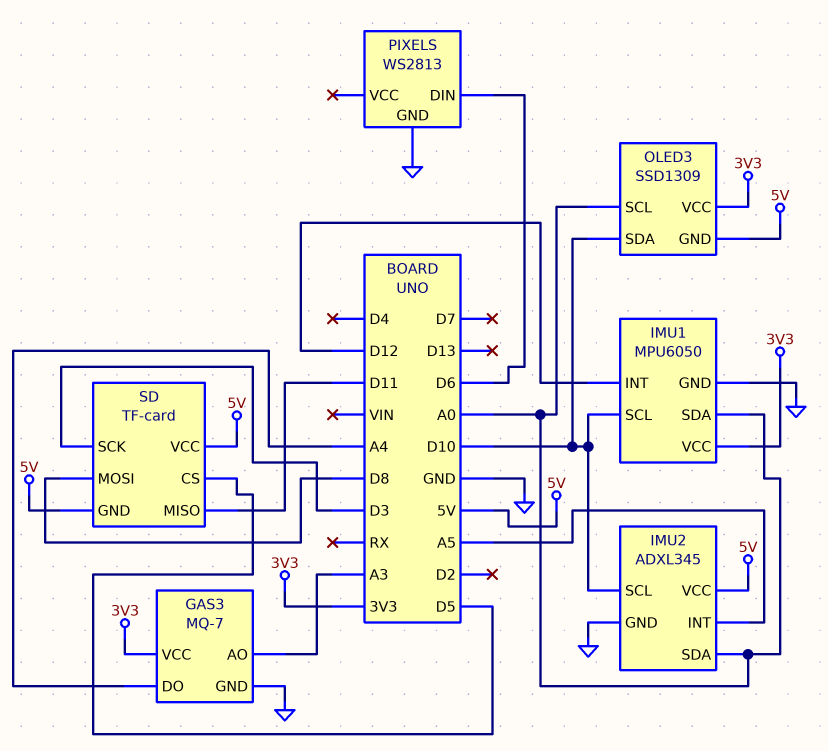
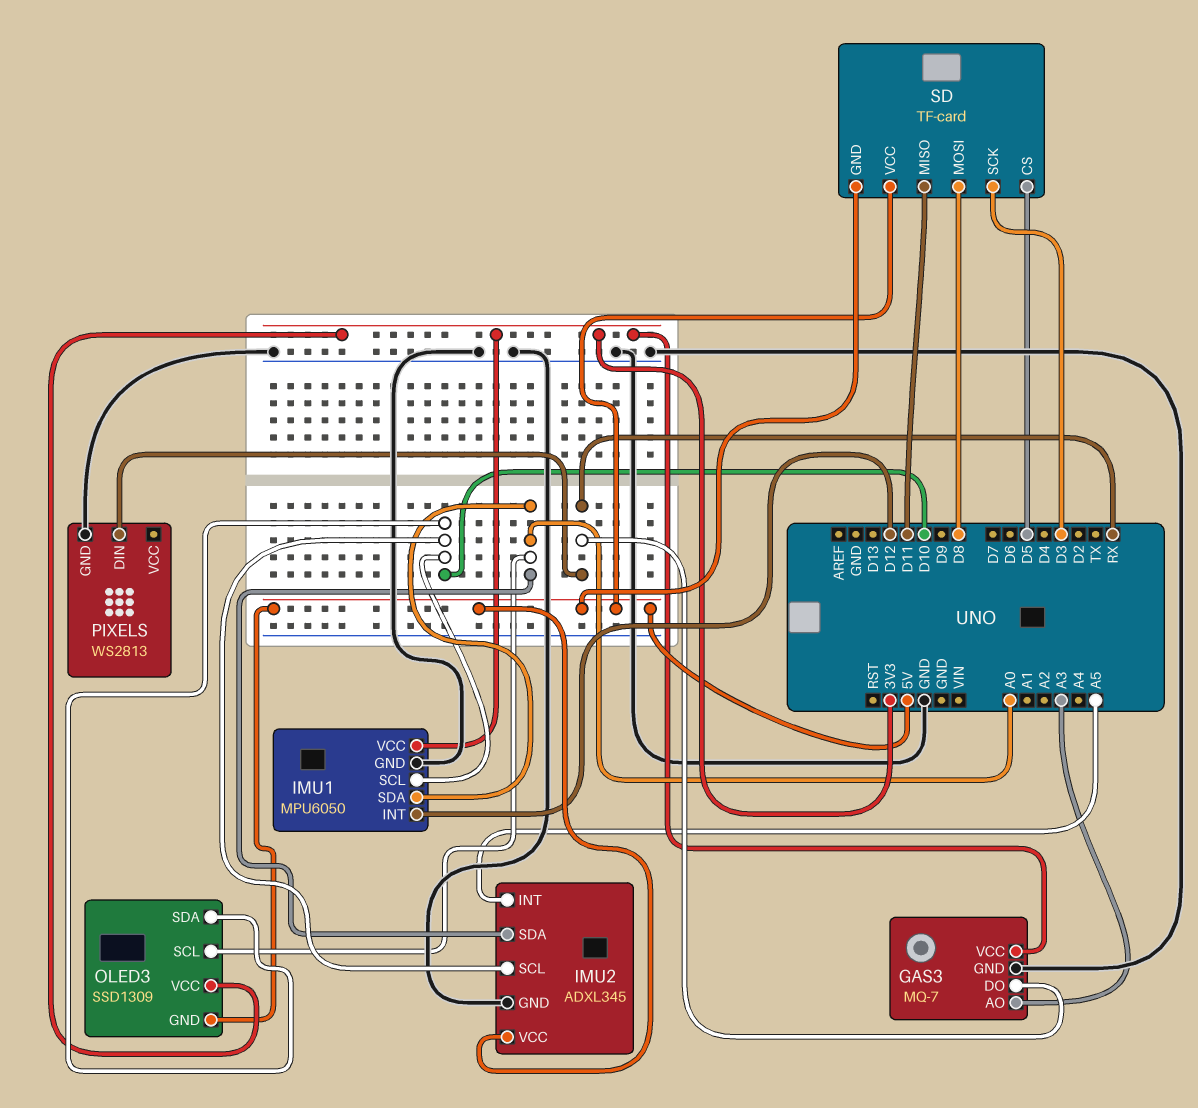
GAS3 pin DO: A4 -> RX
PIXELS pin DIN: D6 -> RX

